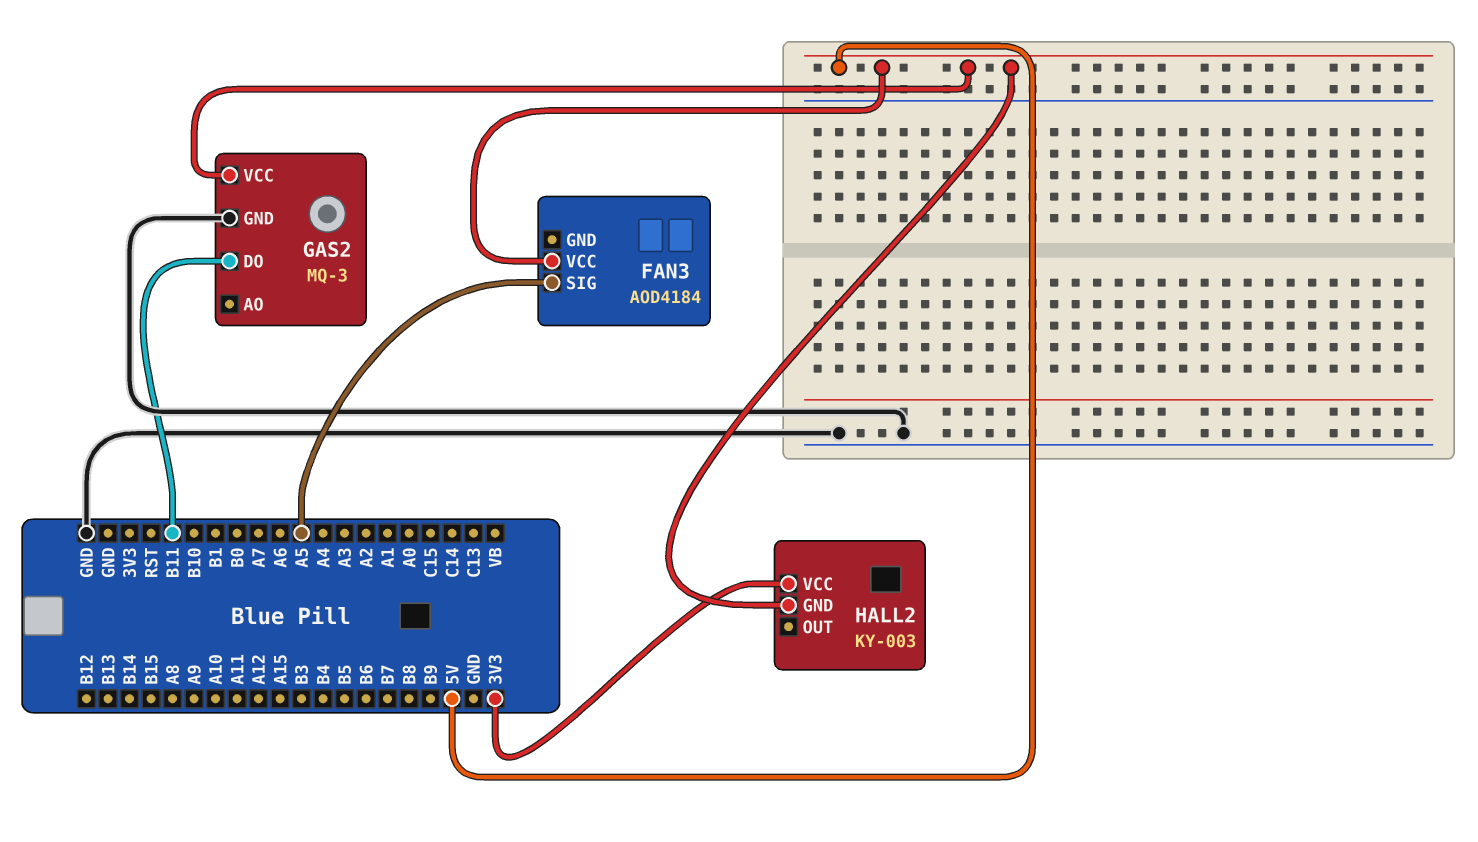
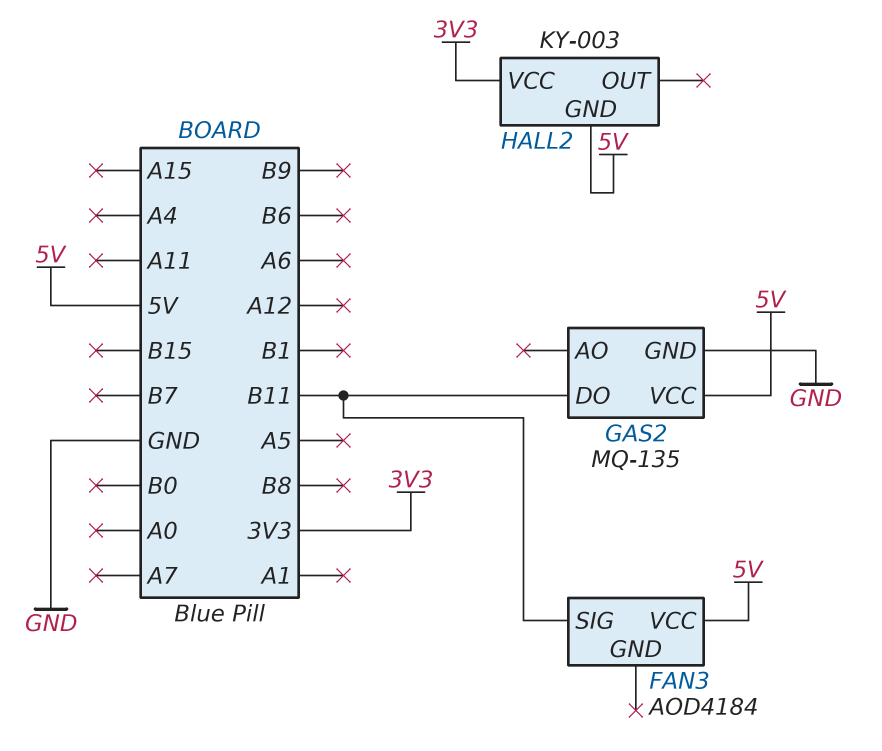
FAN3 pin SIG: A5 -> B11
GAS2: MQ-3 -> MQ-135

